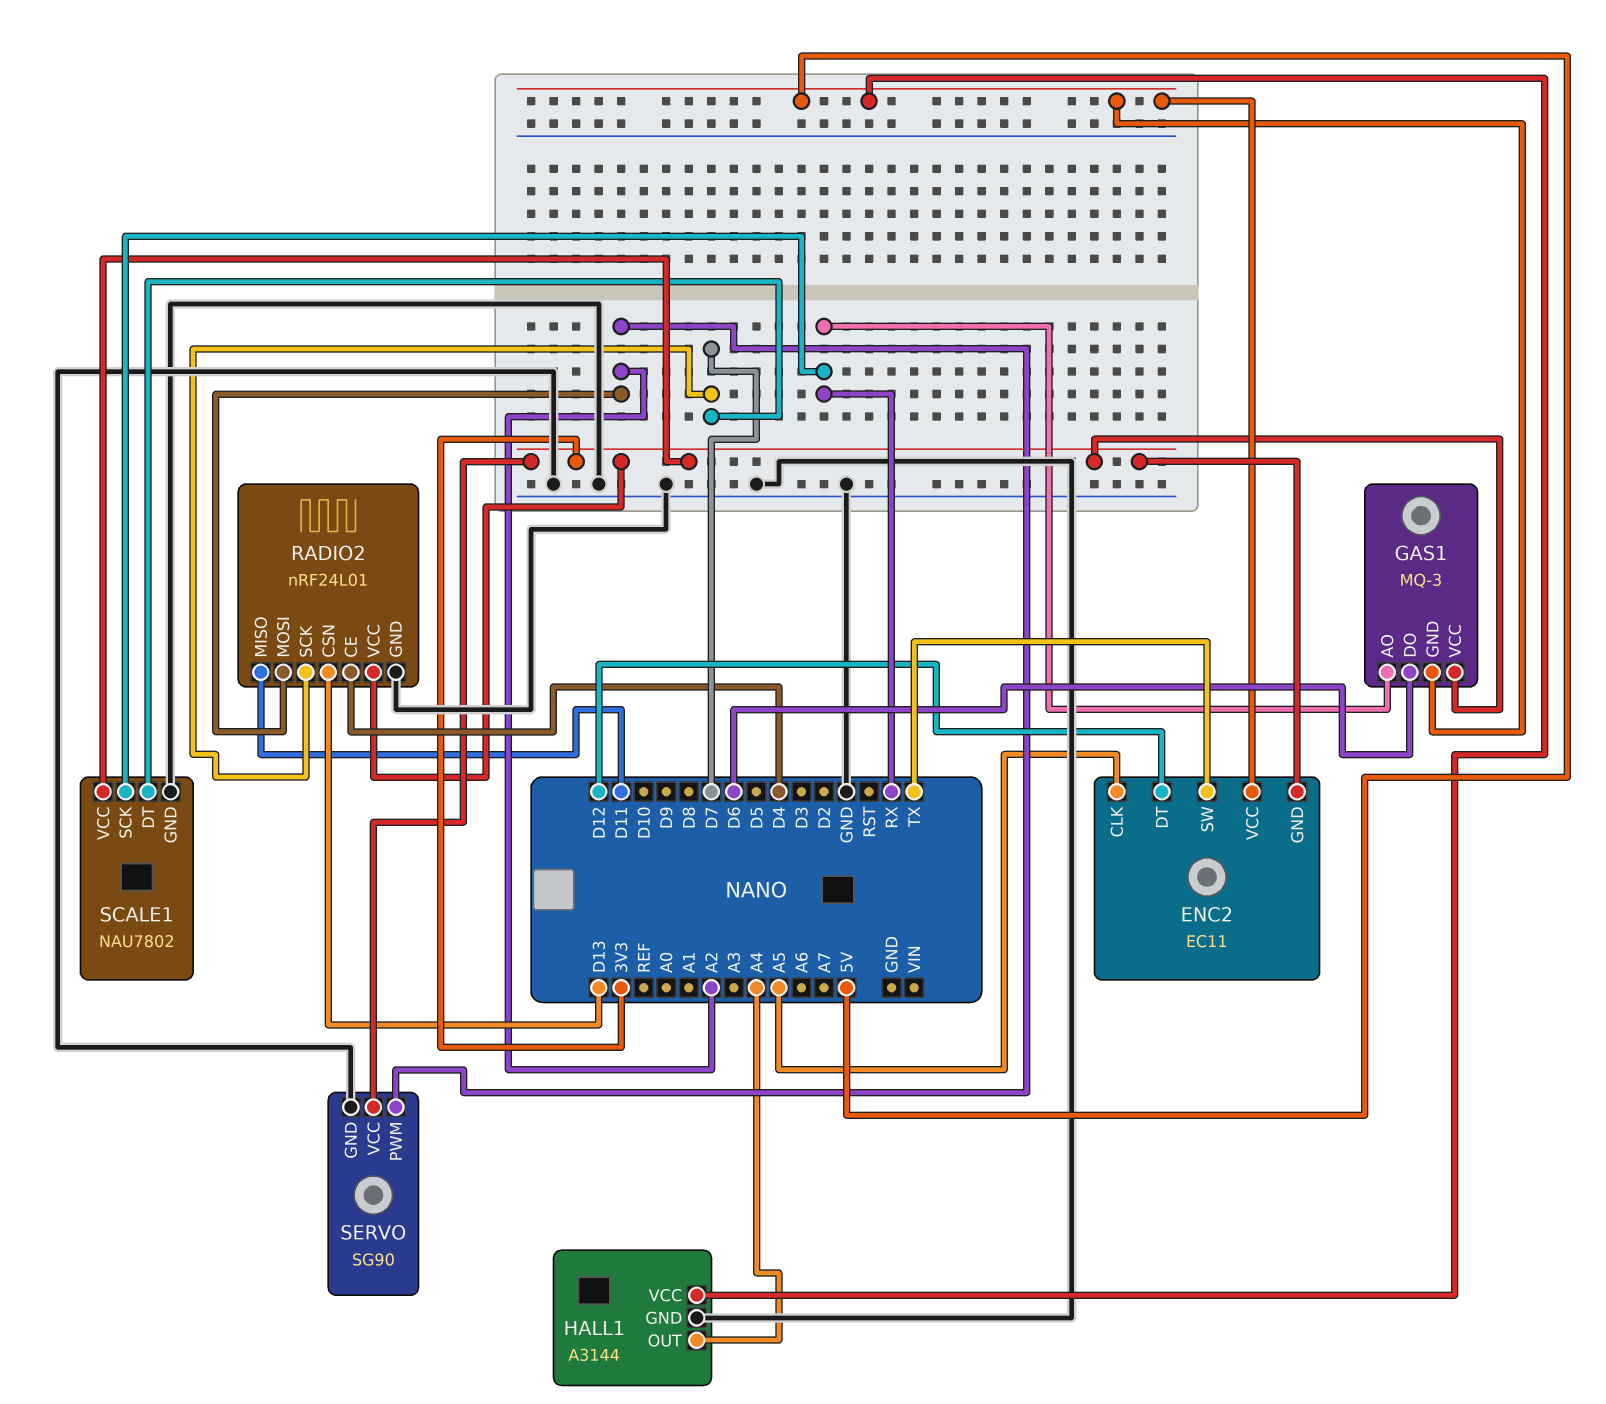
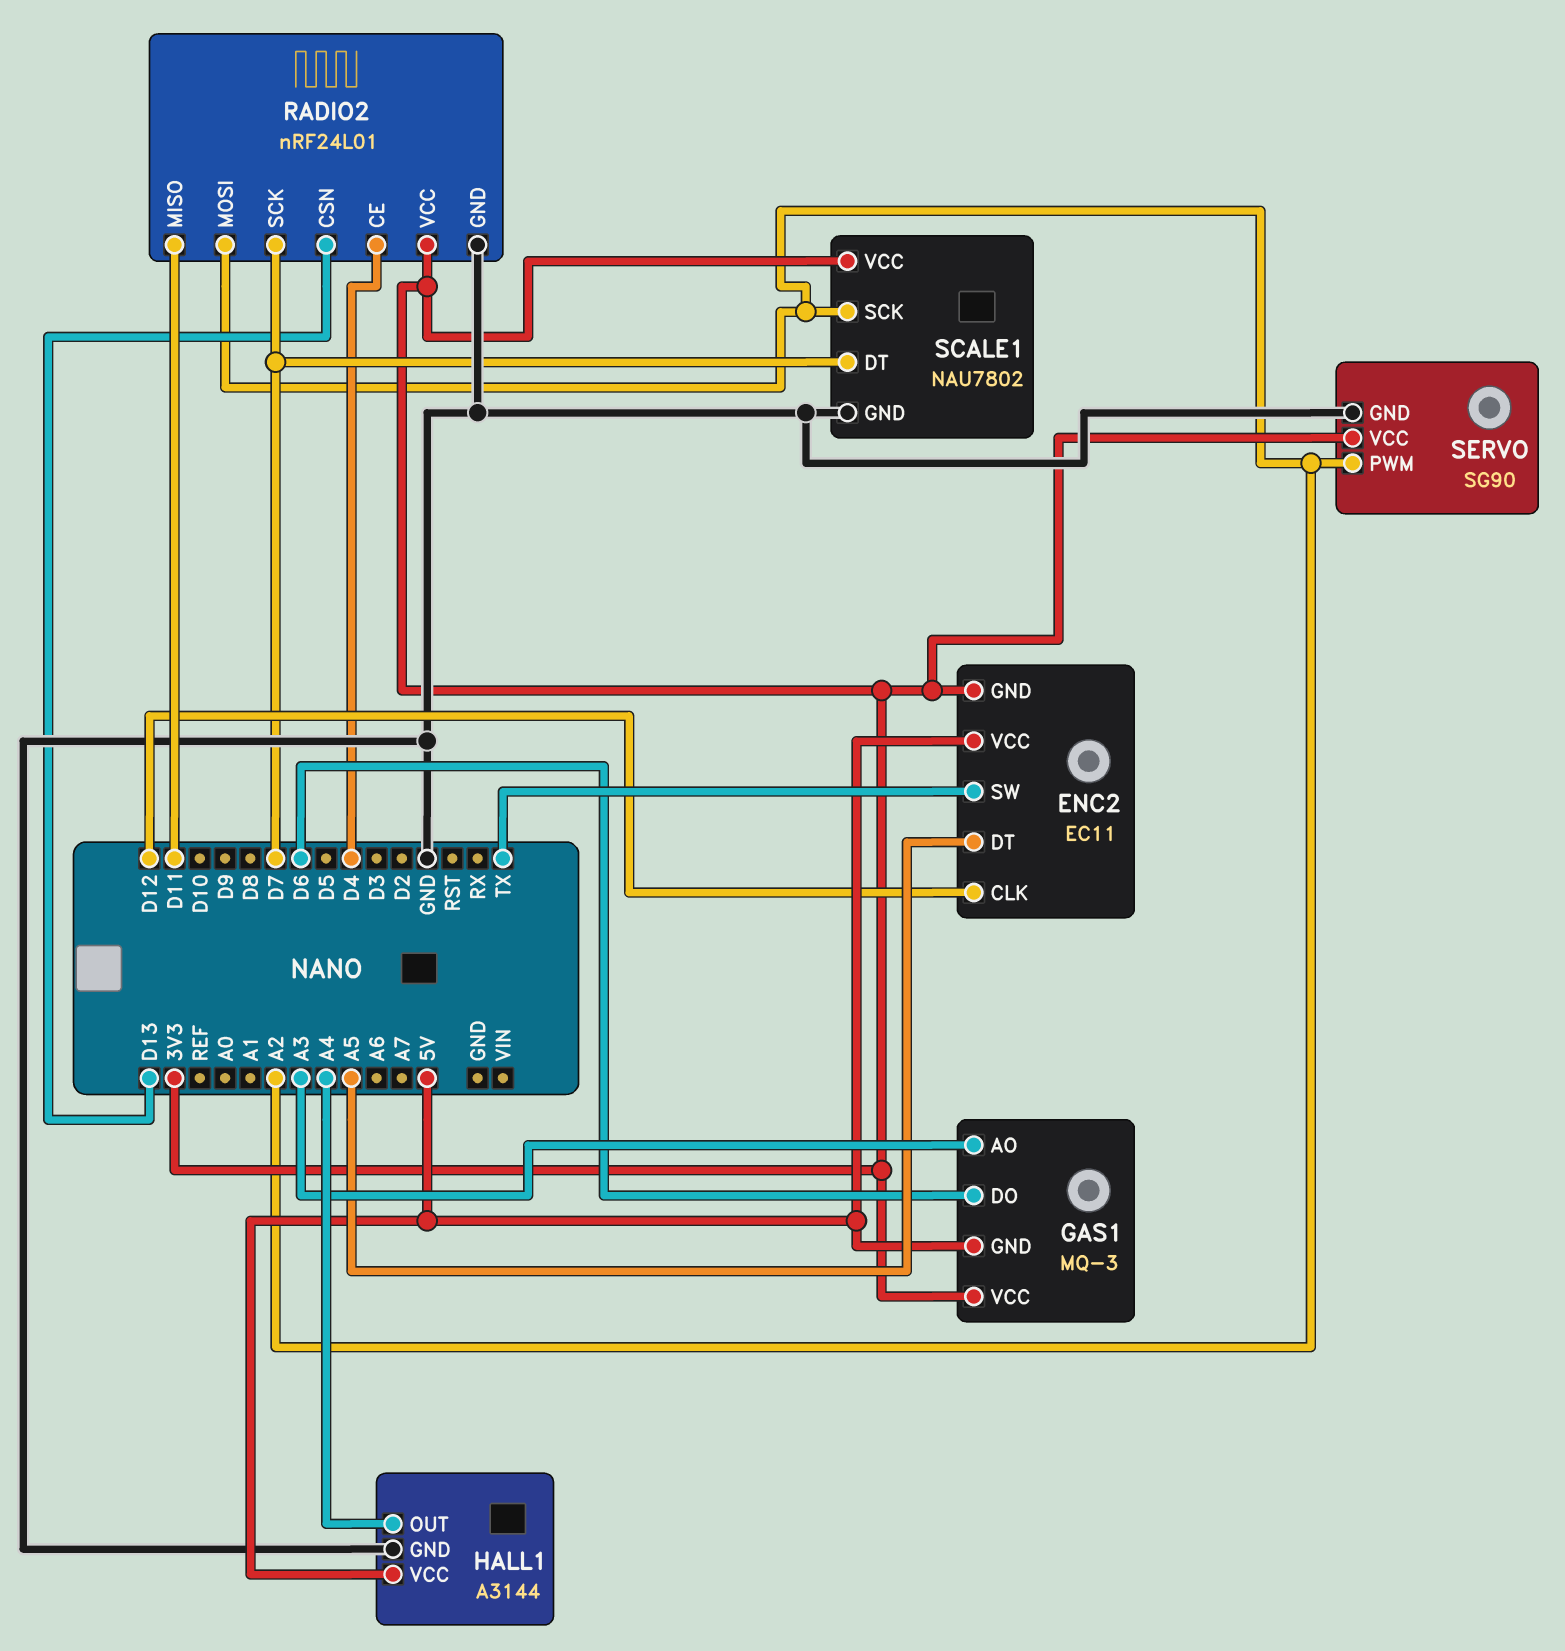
ENC2 pin CLK: A5 -> D12
ENC2 pin DT: D12 -> A5
GAS1 pin AO: RX -> A3
SCALE1 pin SCK: RX -> A2

